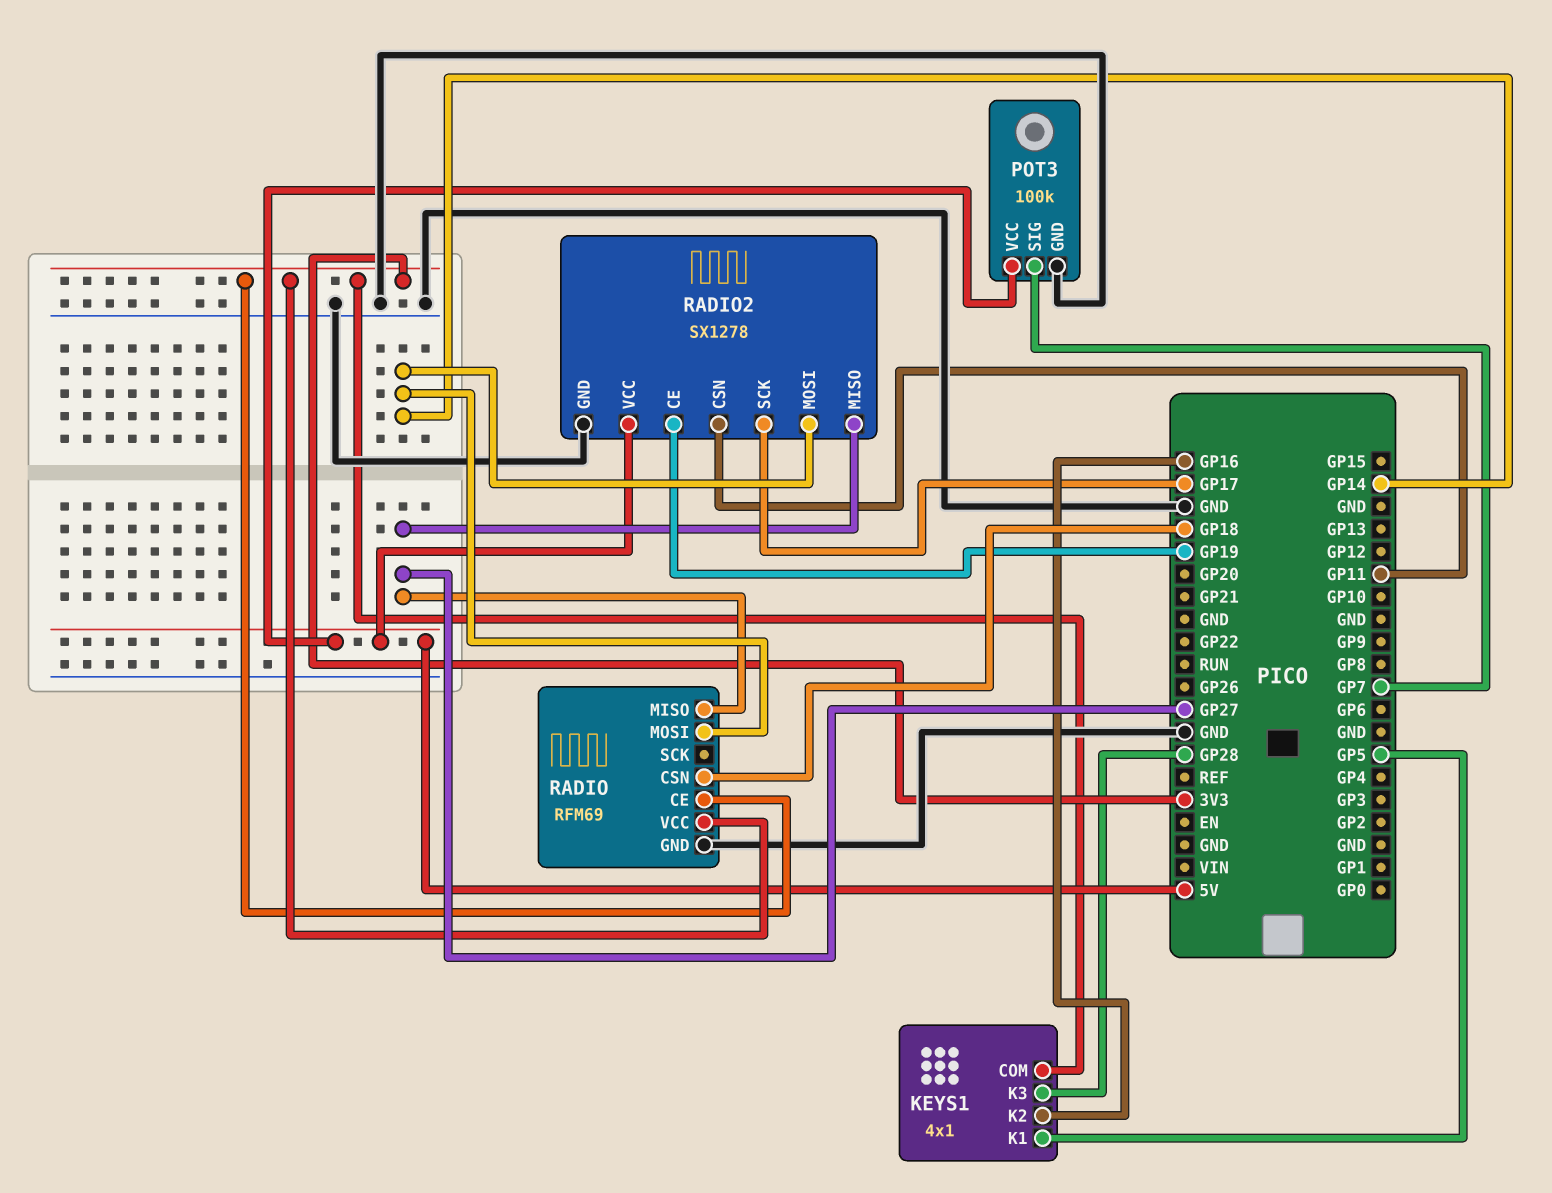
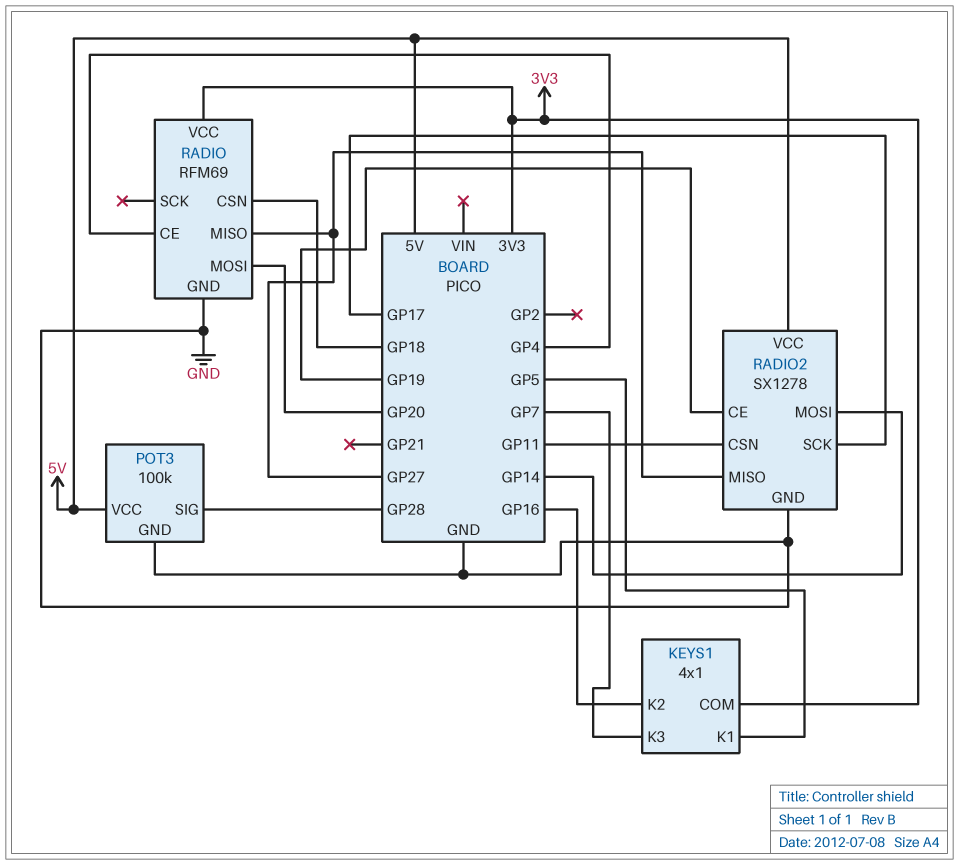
KEYS1 pin K3: GP28 -> GP7
POT3 pin SIG: GP7 -> GP28
RADIO pin CE: 3V3 -> GP4
RADIO pin MOSI: GP14 -> GP20

